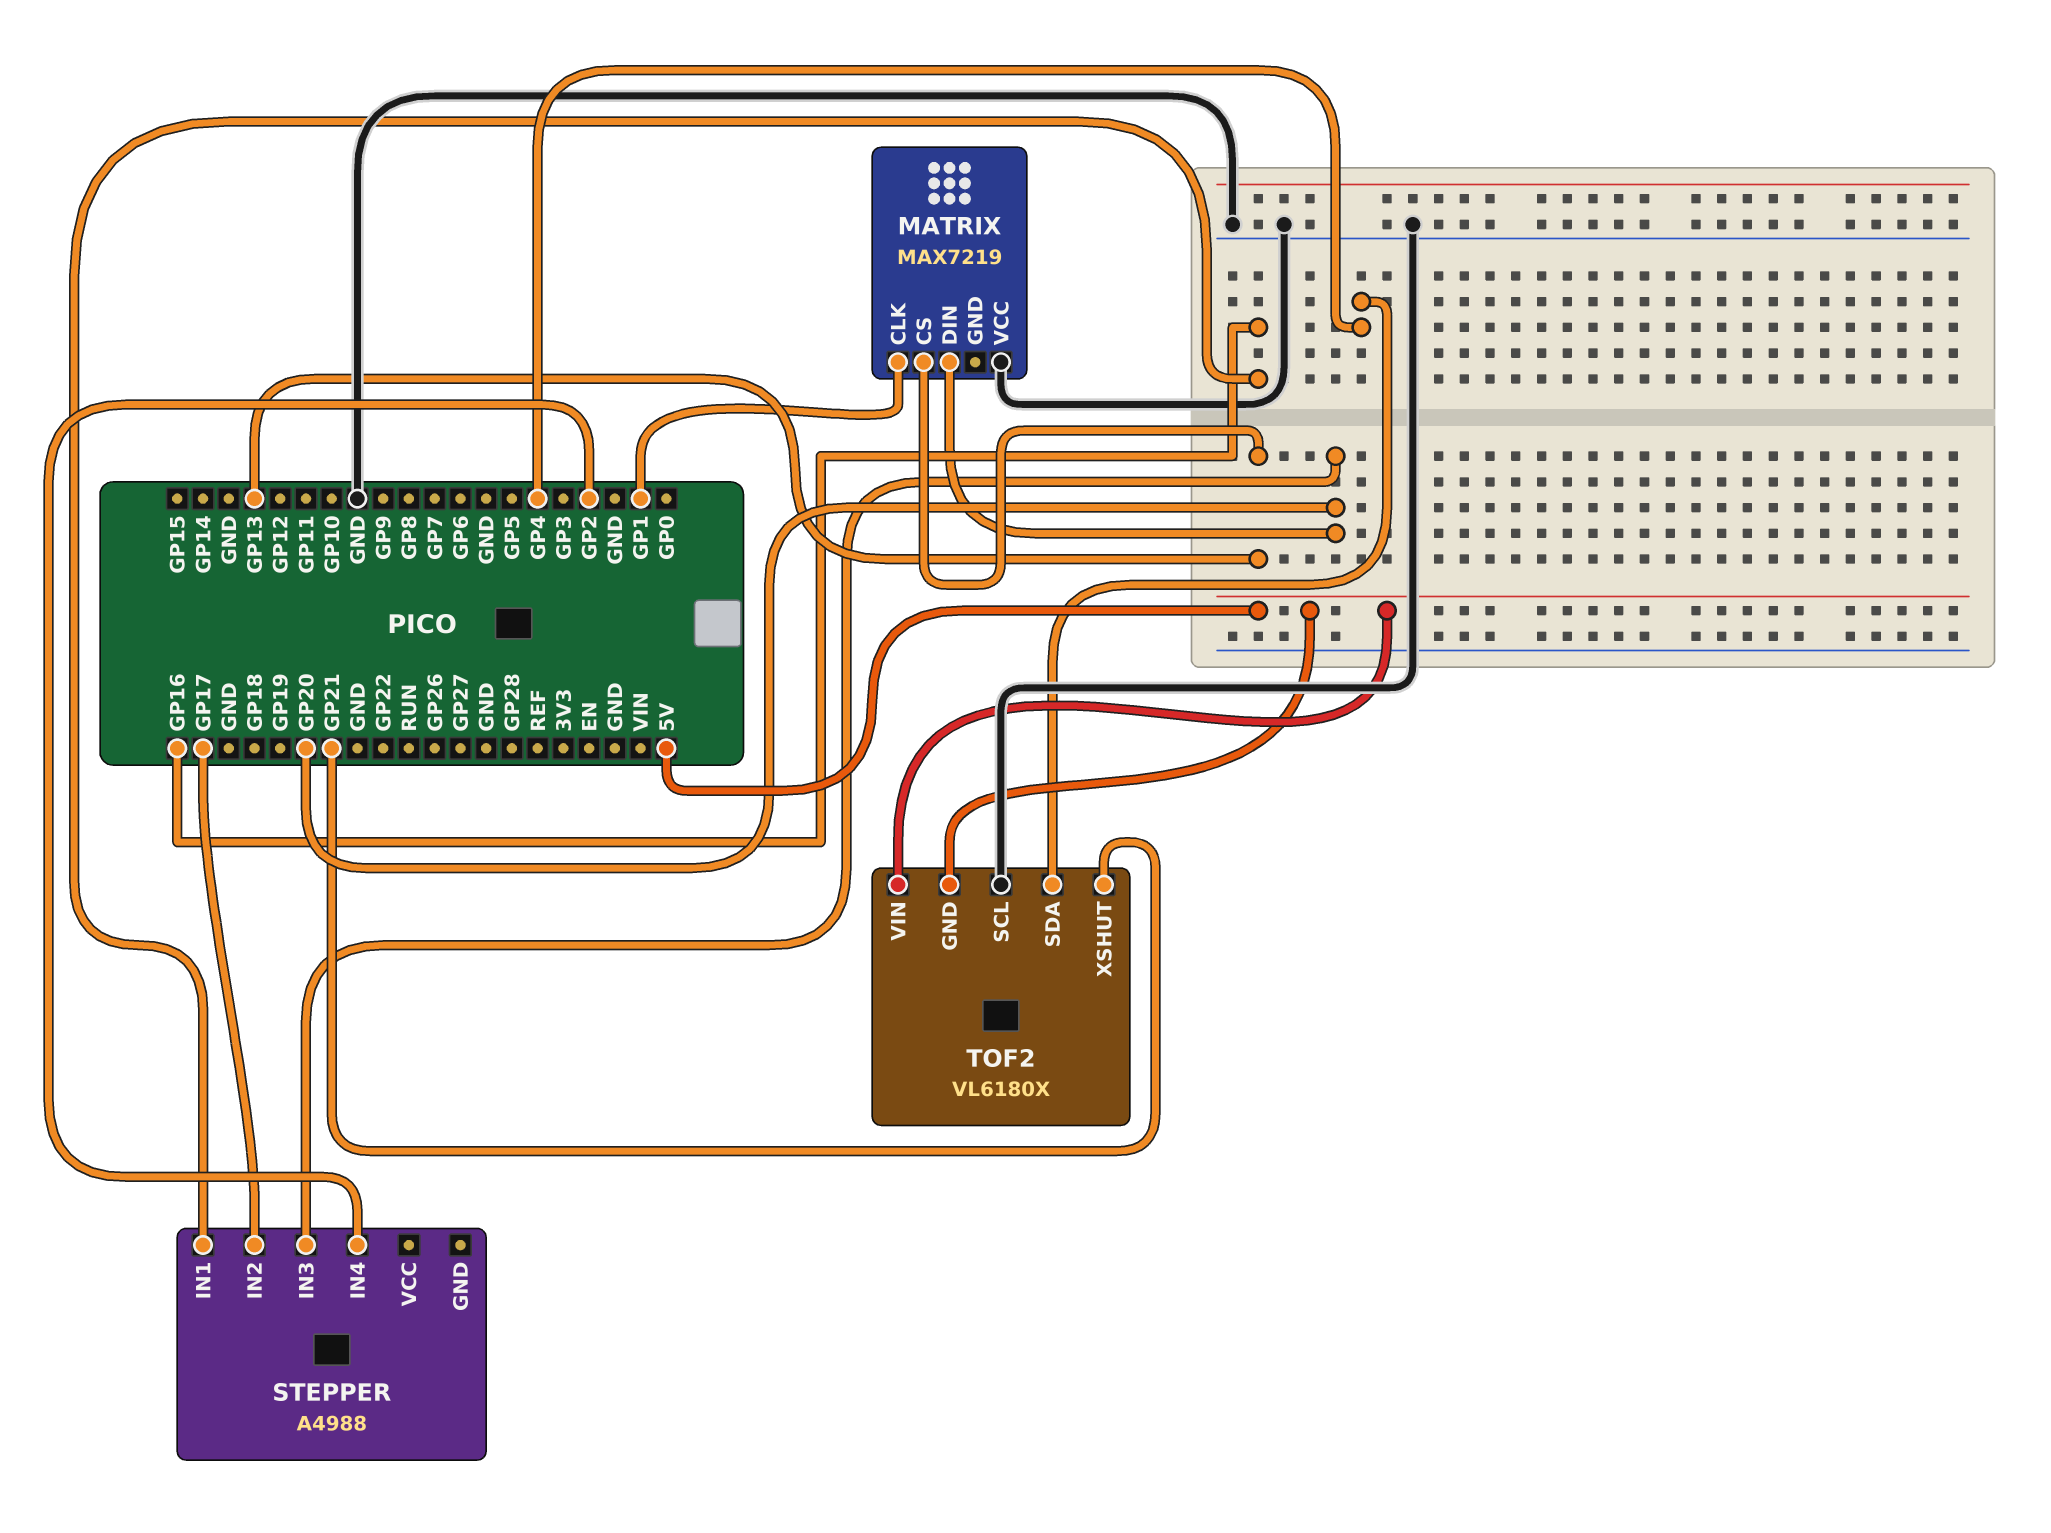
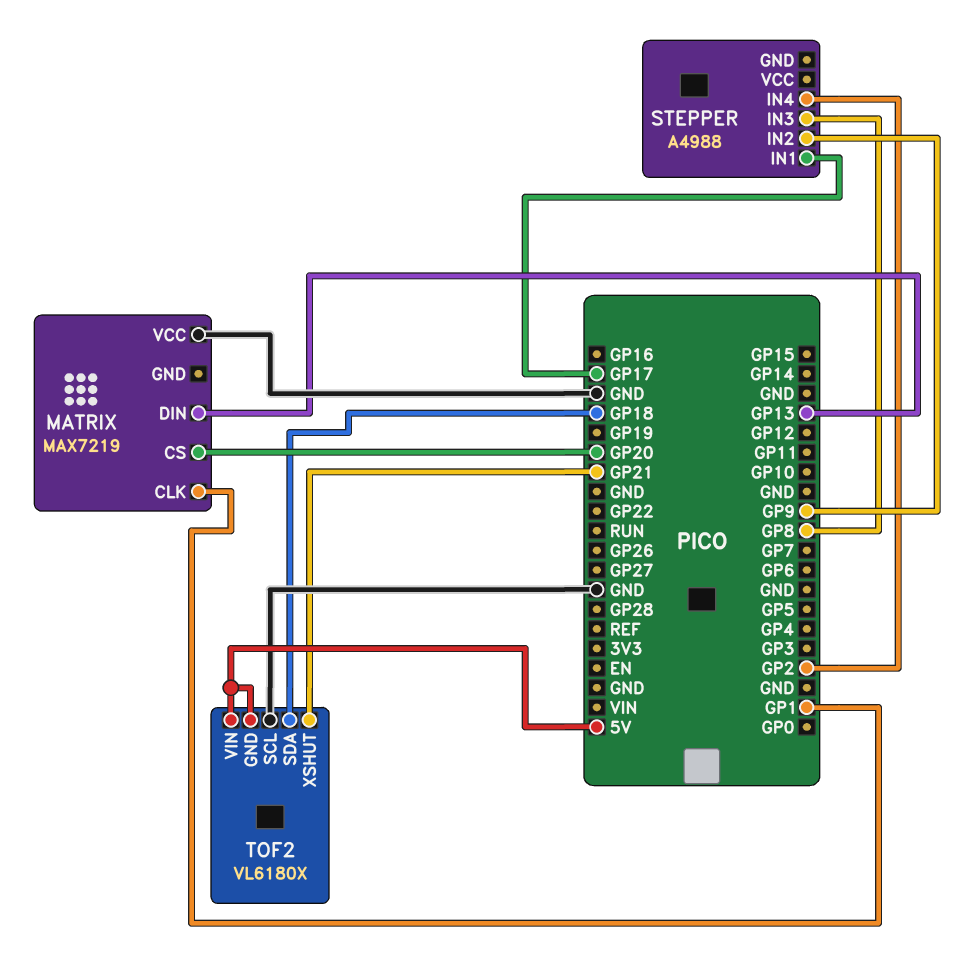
MATRIX pin CS: GP13 -> GP20
MATRIX pin DIN: GP20 -> GP13
STEPPER pin IN1: GP16 -> GP17
STEPPER pin IN2: GP17 -> GP9
STEPPER pin IN3: GP20 -> GP8
TOF2 pin SDA: GP4 -> GP18

